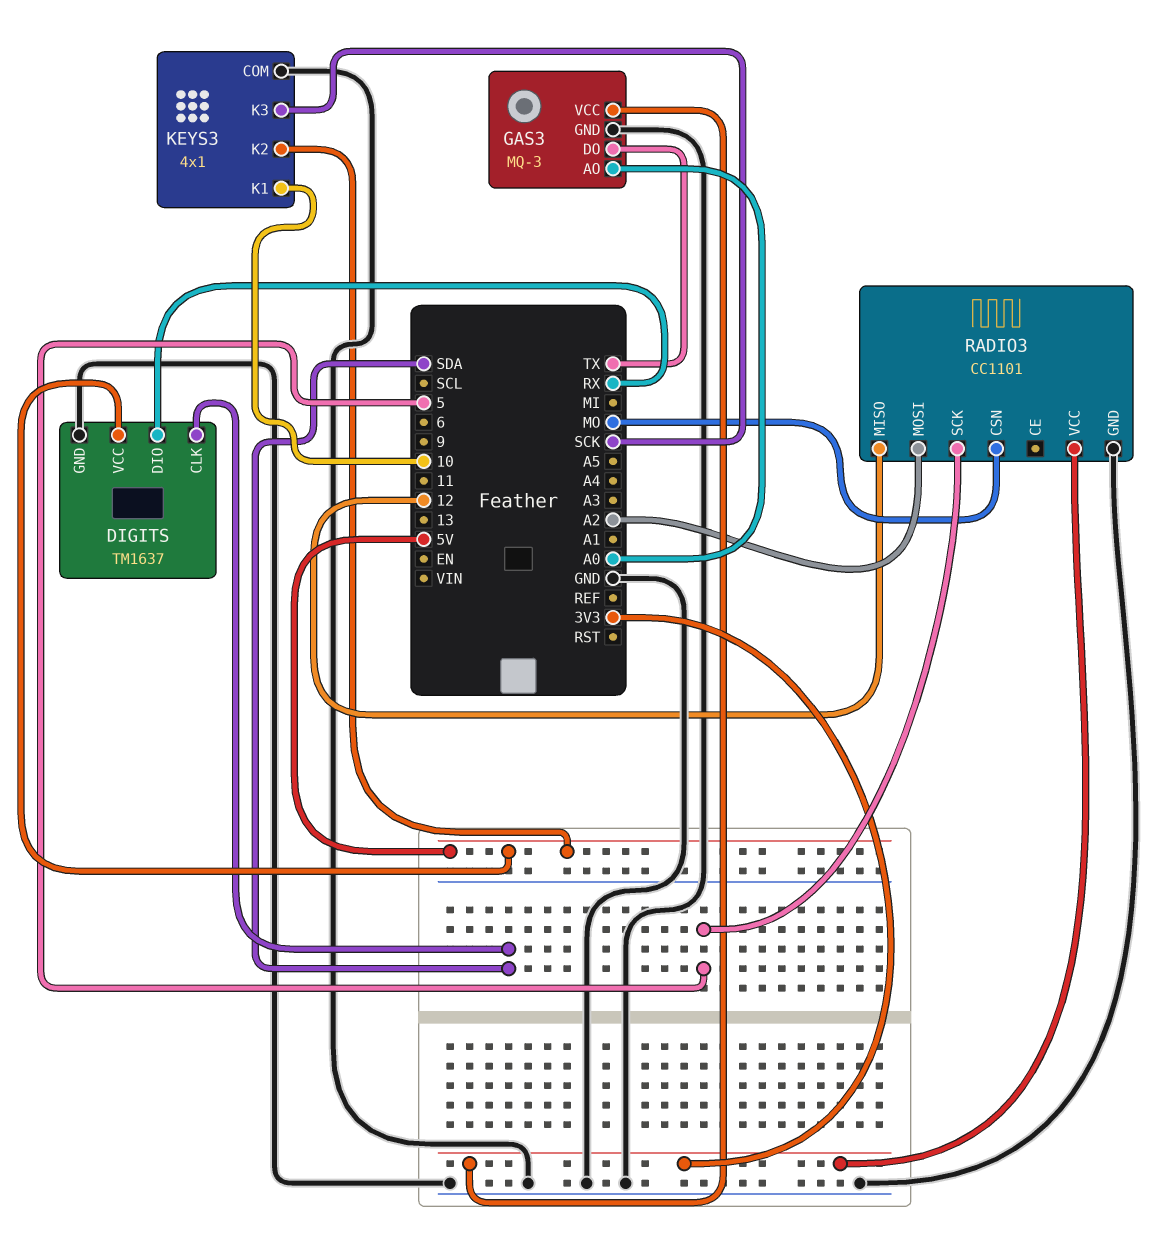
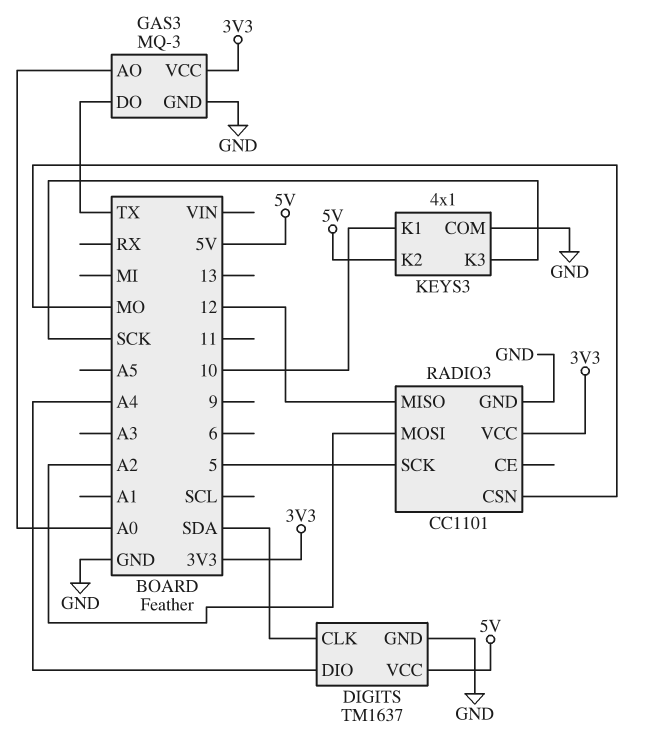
DIGITS pin DIO: RX -> A4

